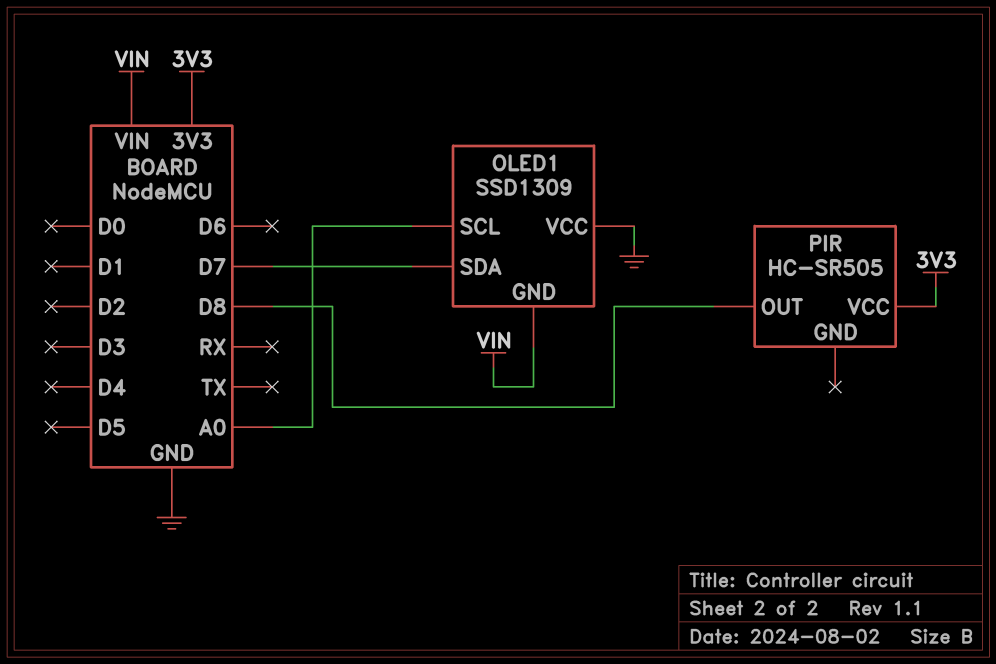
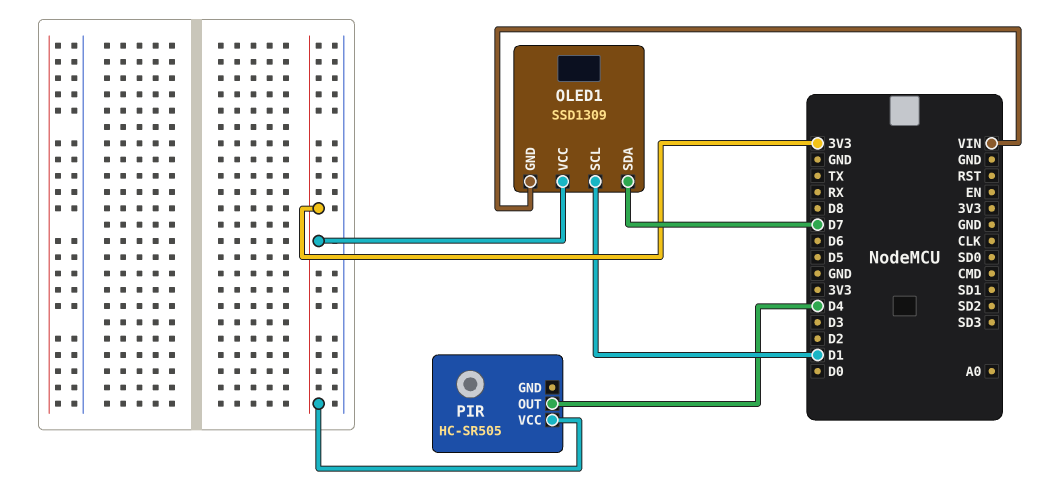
OLED1 pin SCL: A0 -> D1
OLED1 pin VCC: GND -> 3V3
PIR pin OUT: D8 -> D4

